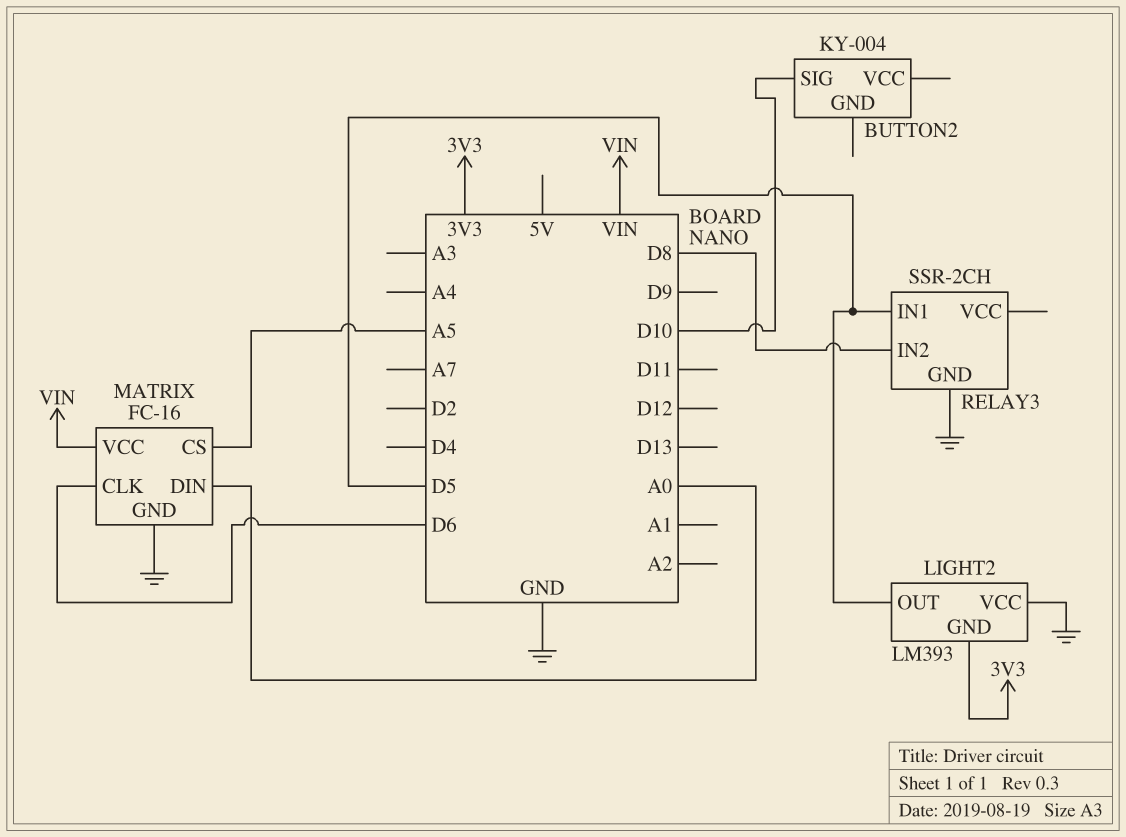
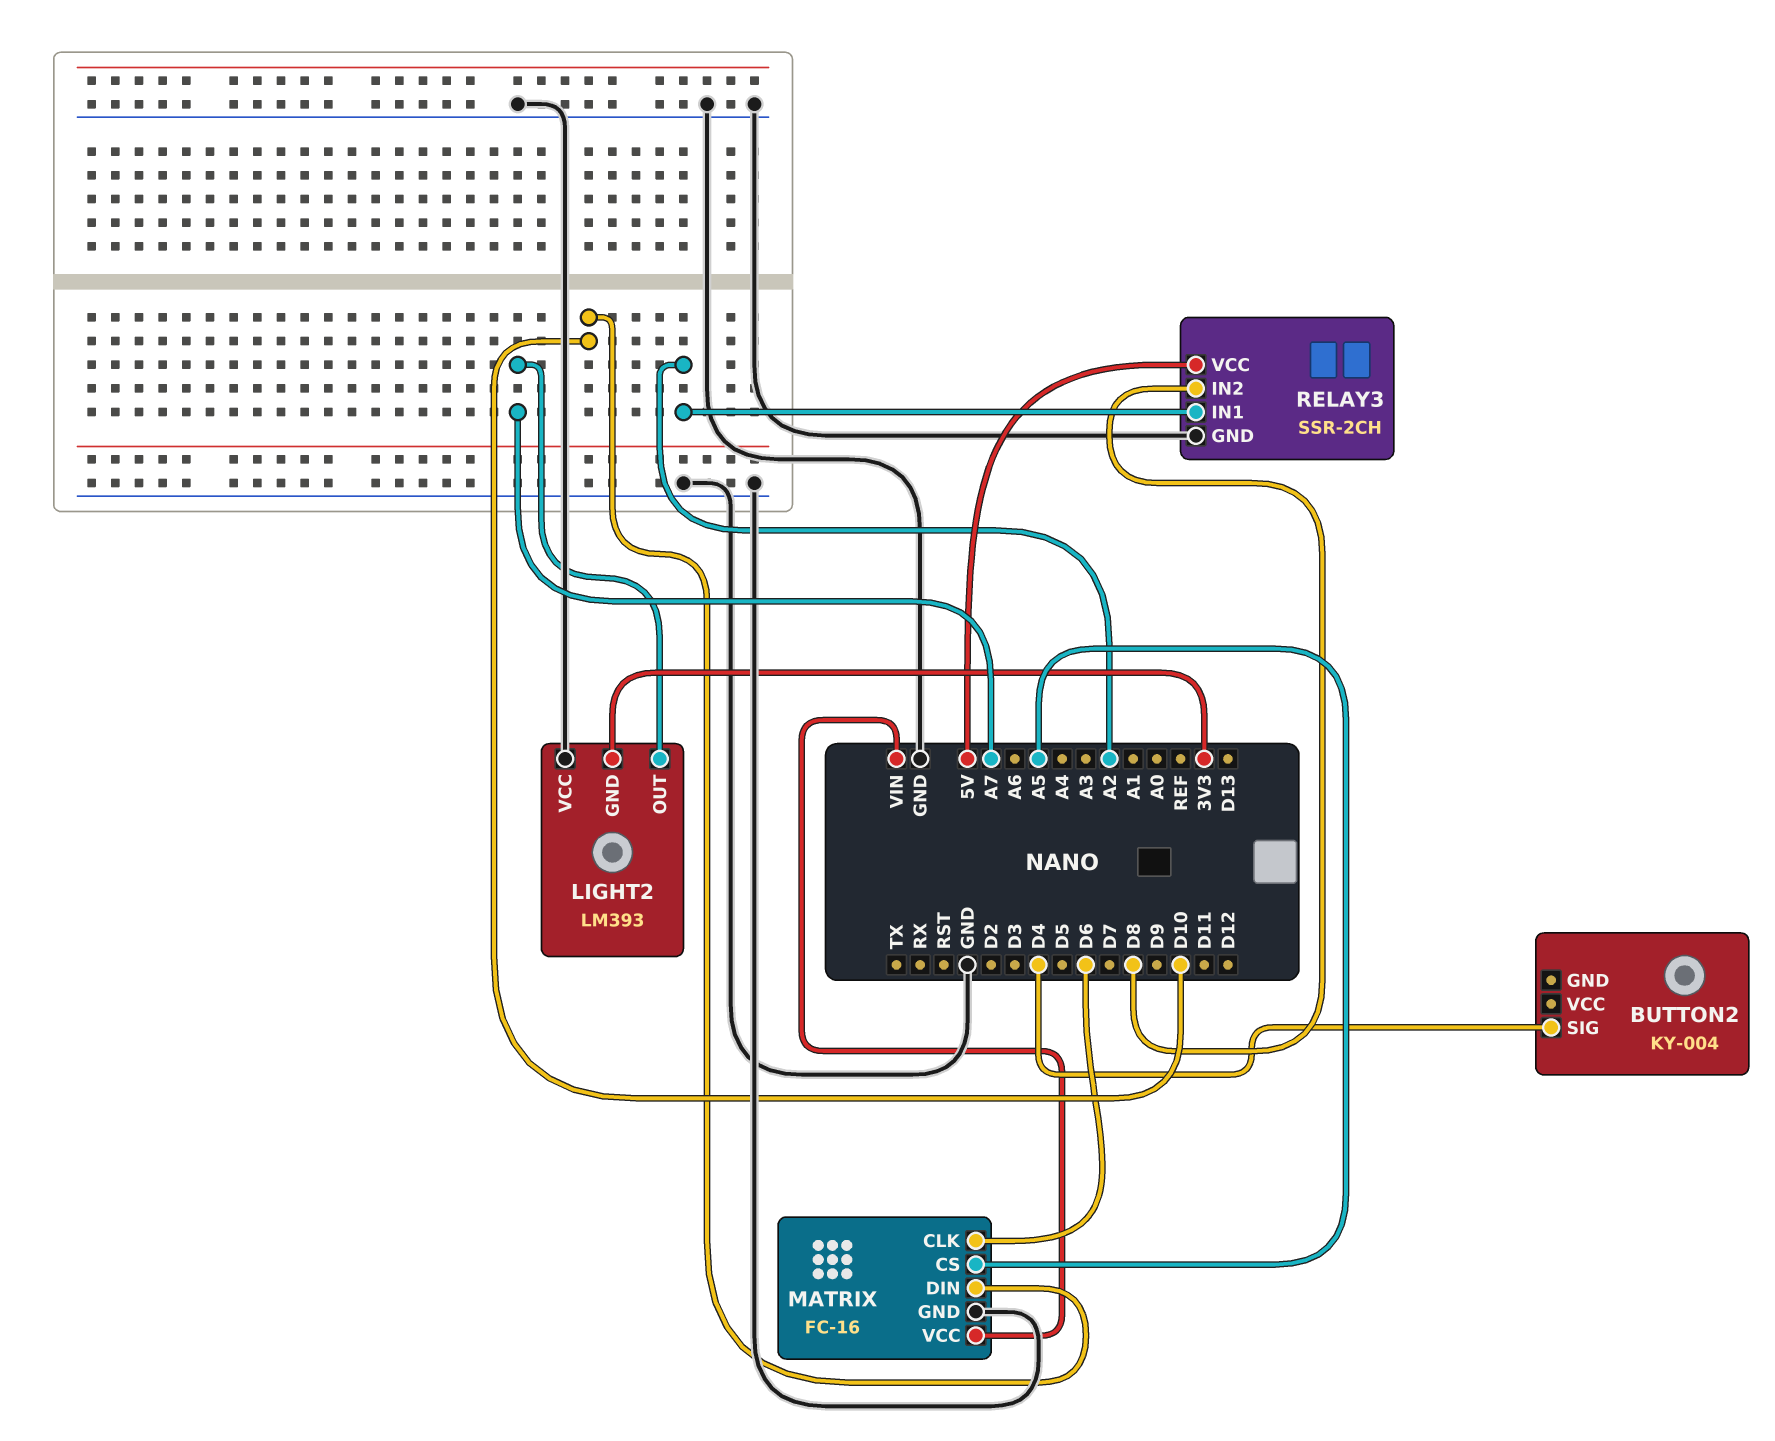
BUTTON2 pin SIG: D10 -> D4
LIGHT2 pin OUT: D5 -> A7
MATRIX pin DIN: A0 -> D10
RELAY3 pin IN1: D5 -> A2
RELAY3 pin VCC: none -> 5V

